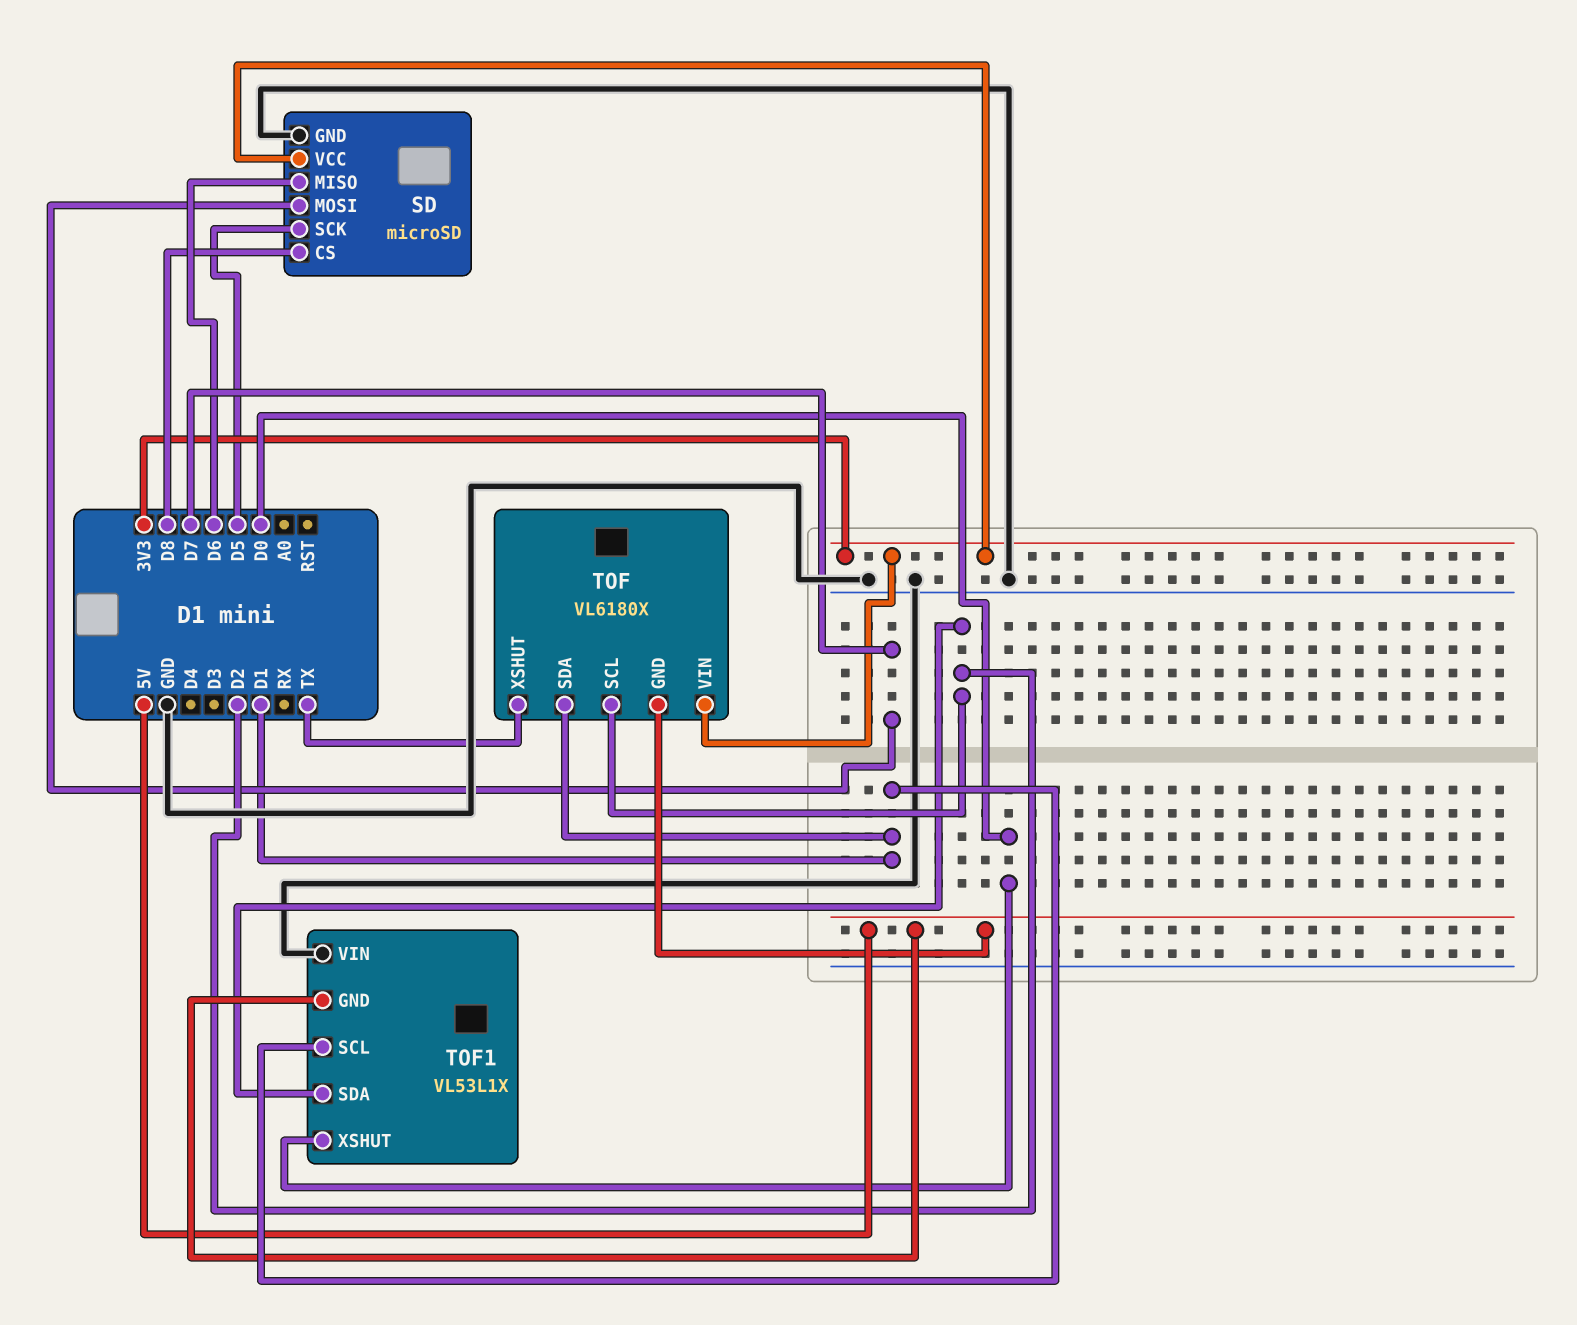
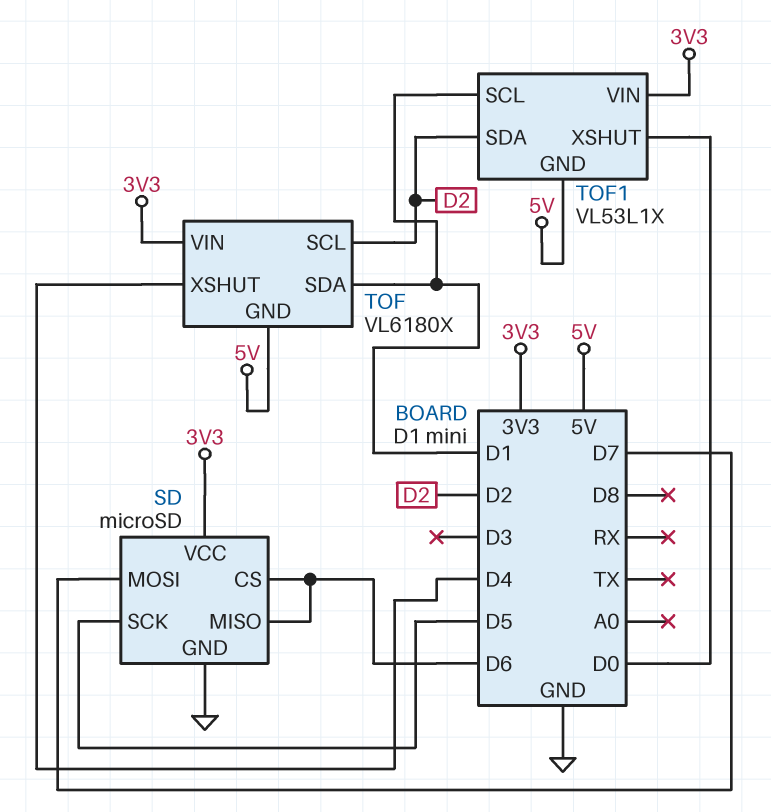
SD pin CS: D8 -> D6
TOF pin XSHUT: TX -> D4
TOF1 pin VIN: GND -> 3V3

